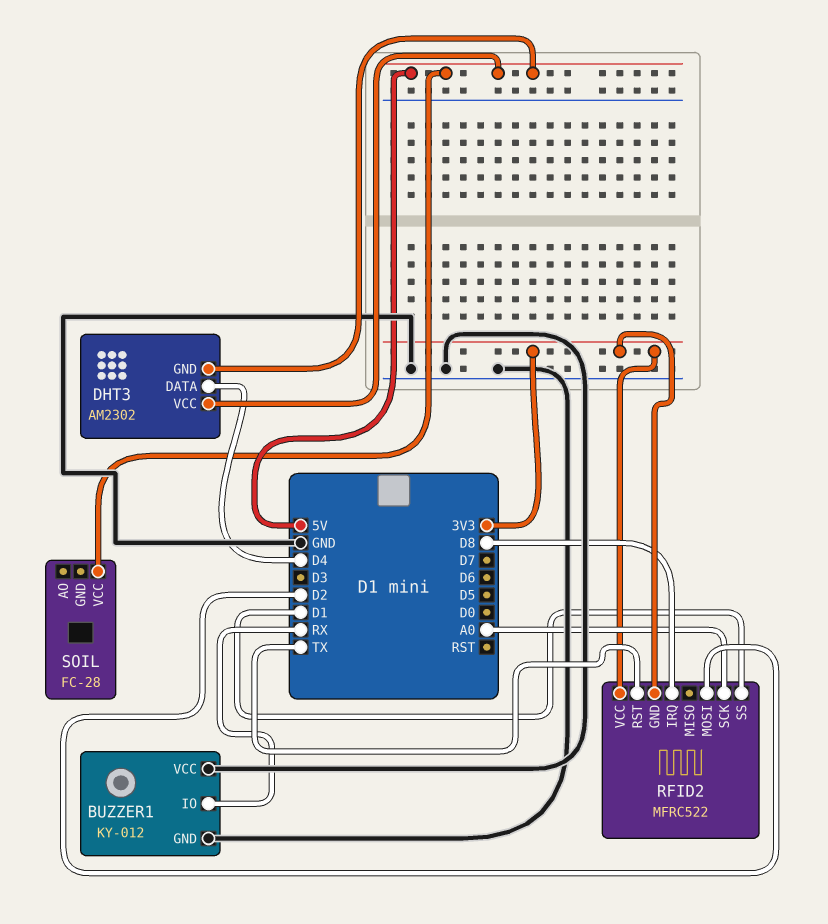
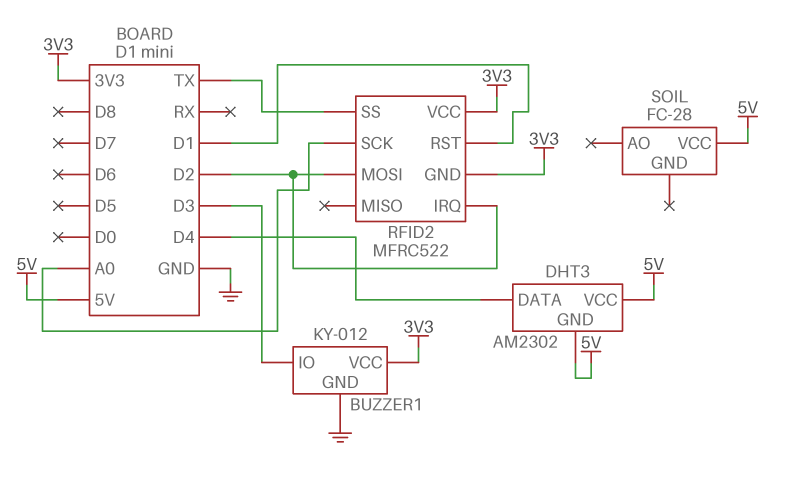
BUZZER1 pin IO: RX -> D3
BUZZER1 pin VCC: GND -> 3V3
RFID2 pin IRQ: D8 -> D2
RFID2 pin RST: TX -> D1
RFID2 pin SS: D1 -> TX

